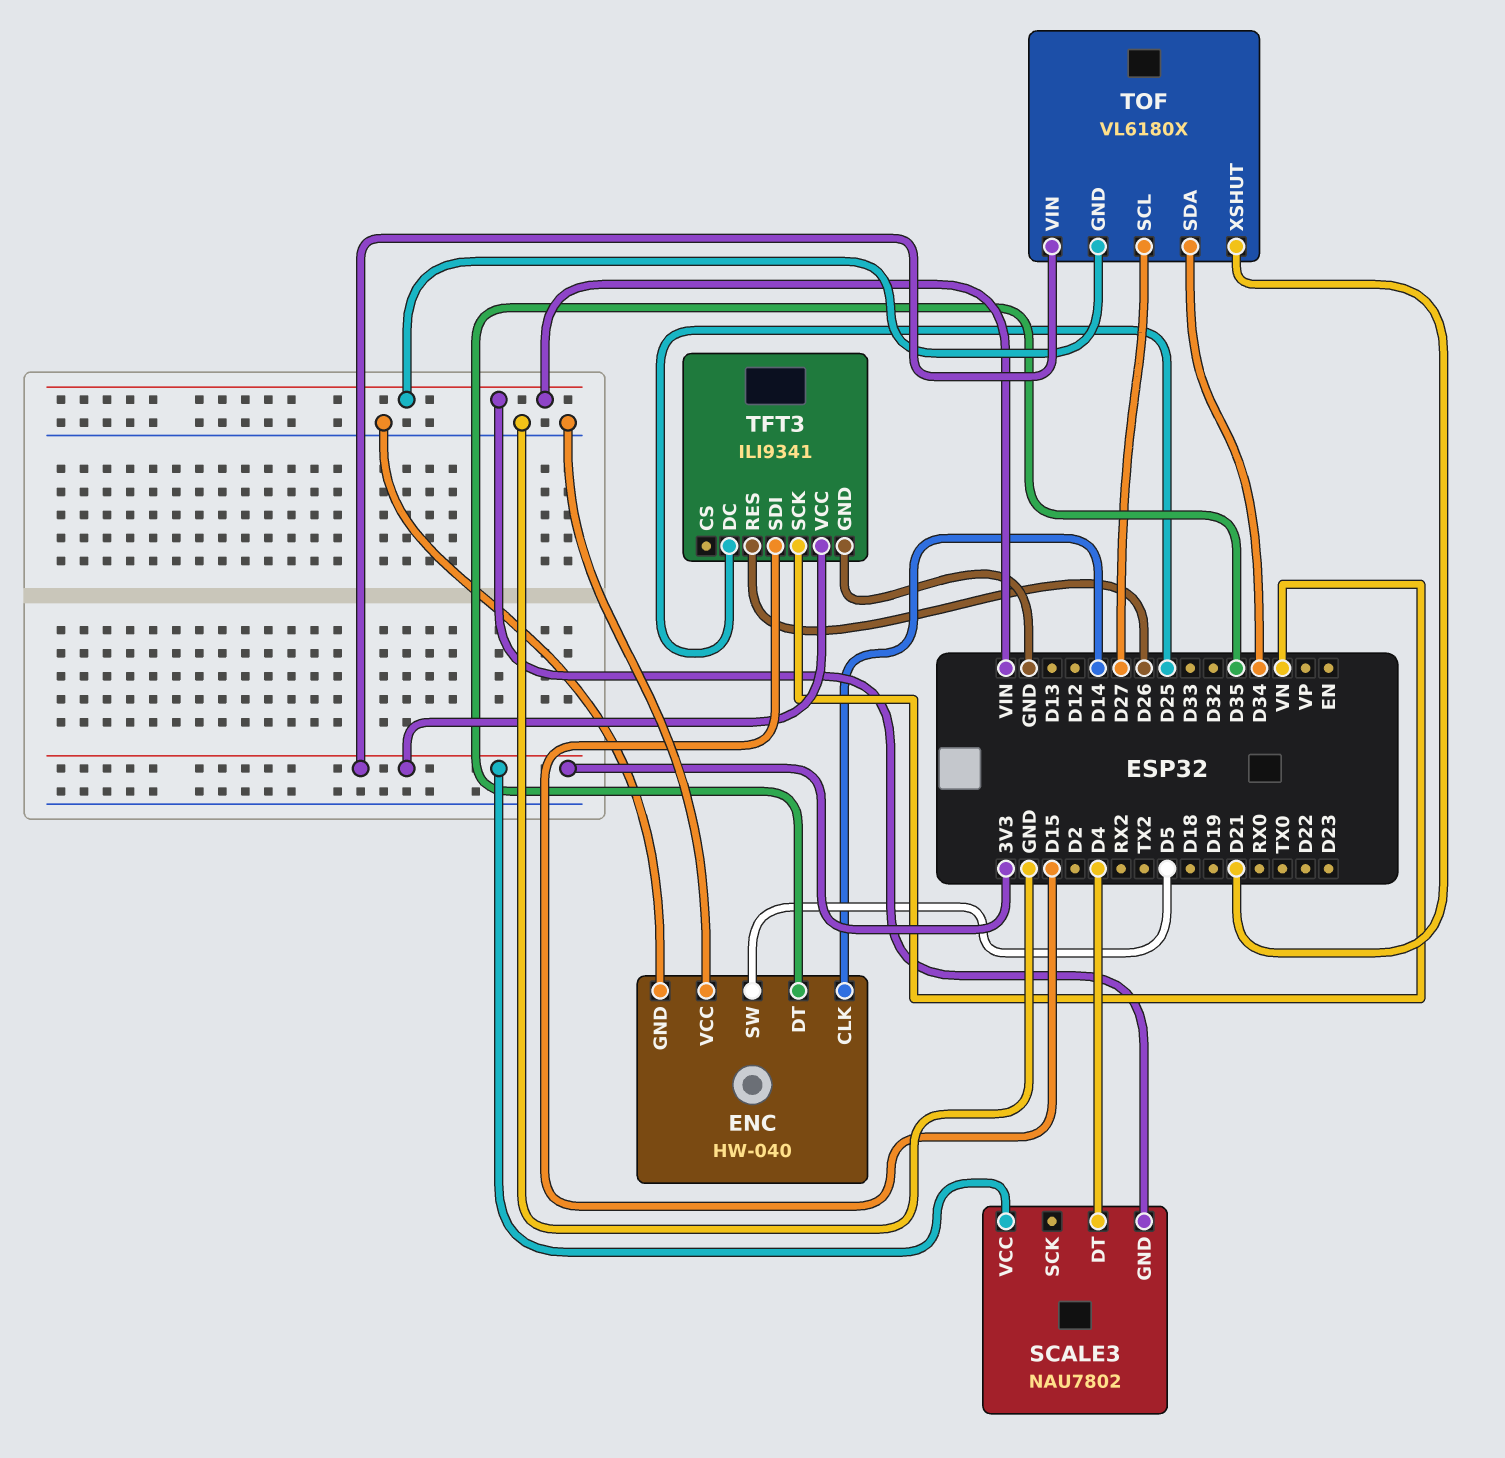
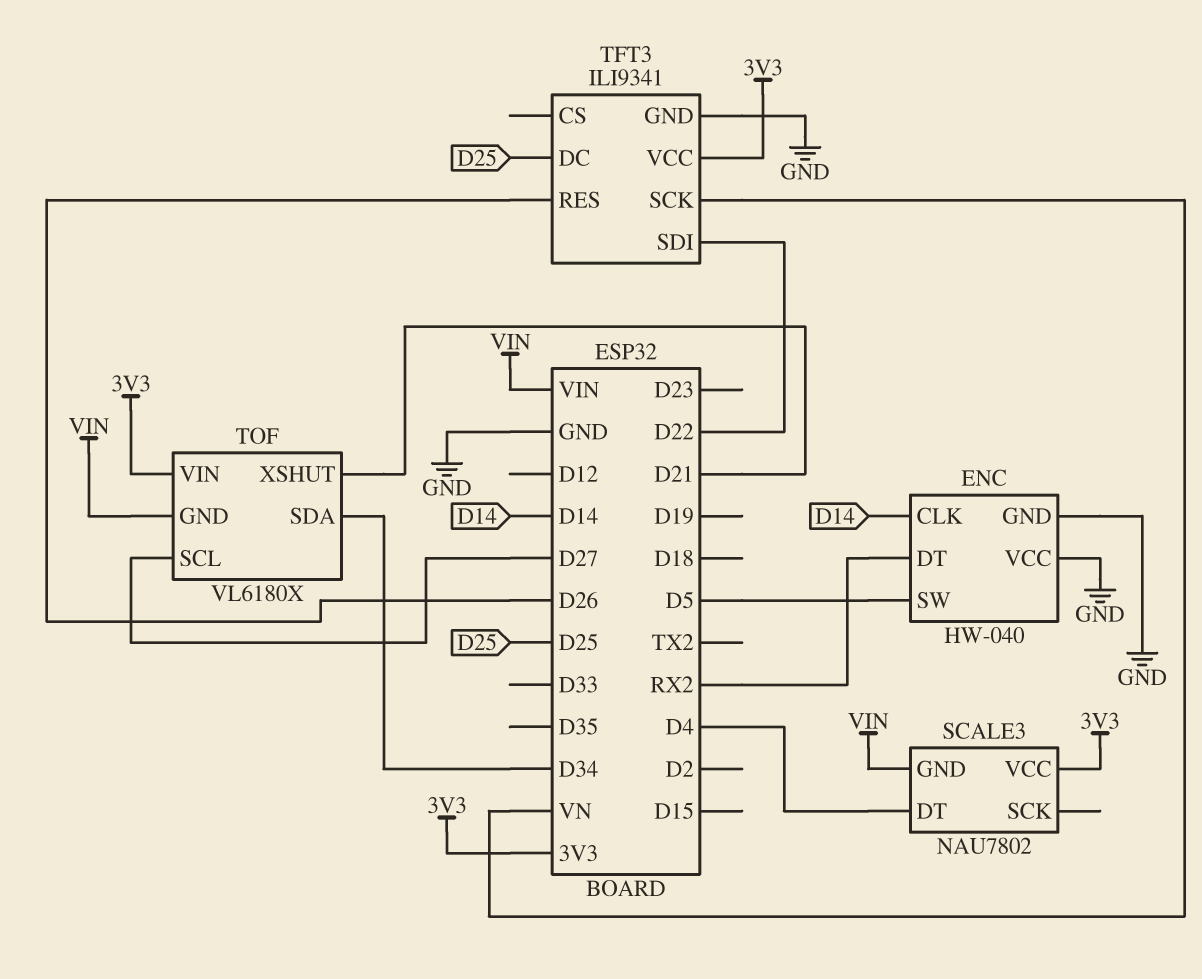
ENC pin DT: D35 -> RX2
TFT3 pin SDI: D15 -> D22

